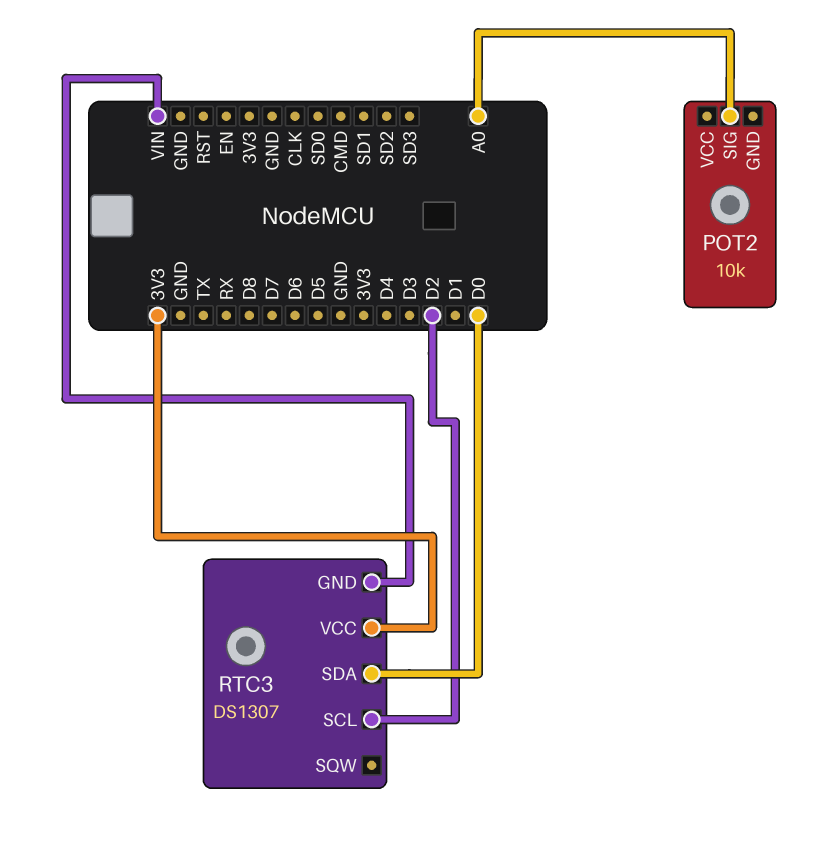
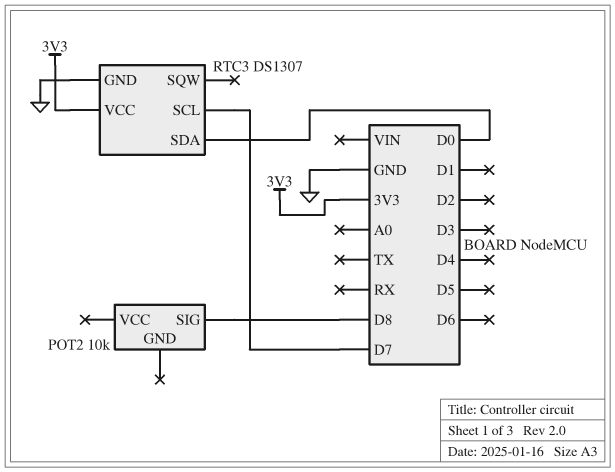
POT2 pin SIG: A0 -> D8
RTC3 pin GND: VIN -> GND
RTC3 pin SCL: D2 -> D7

